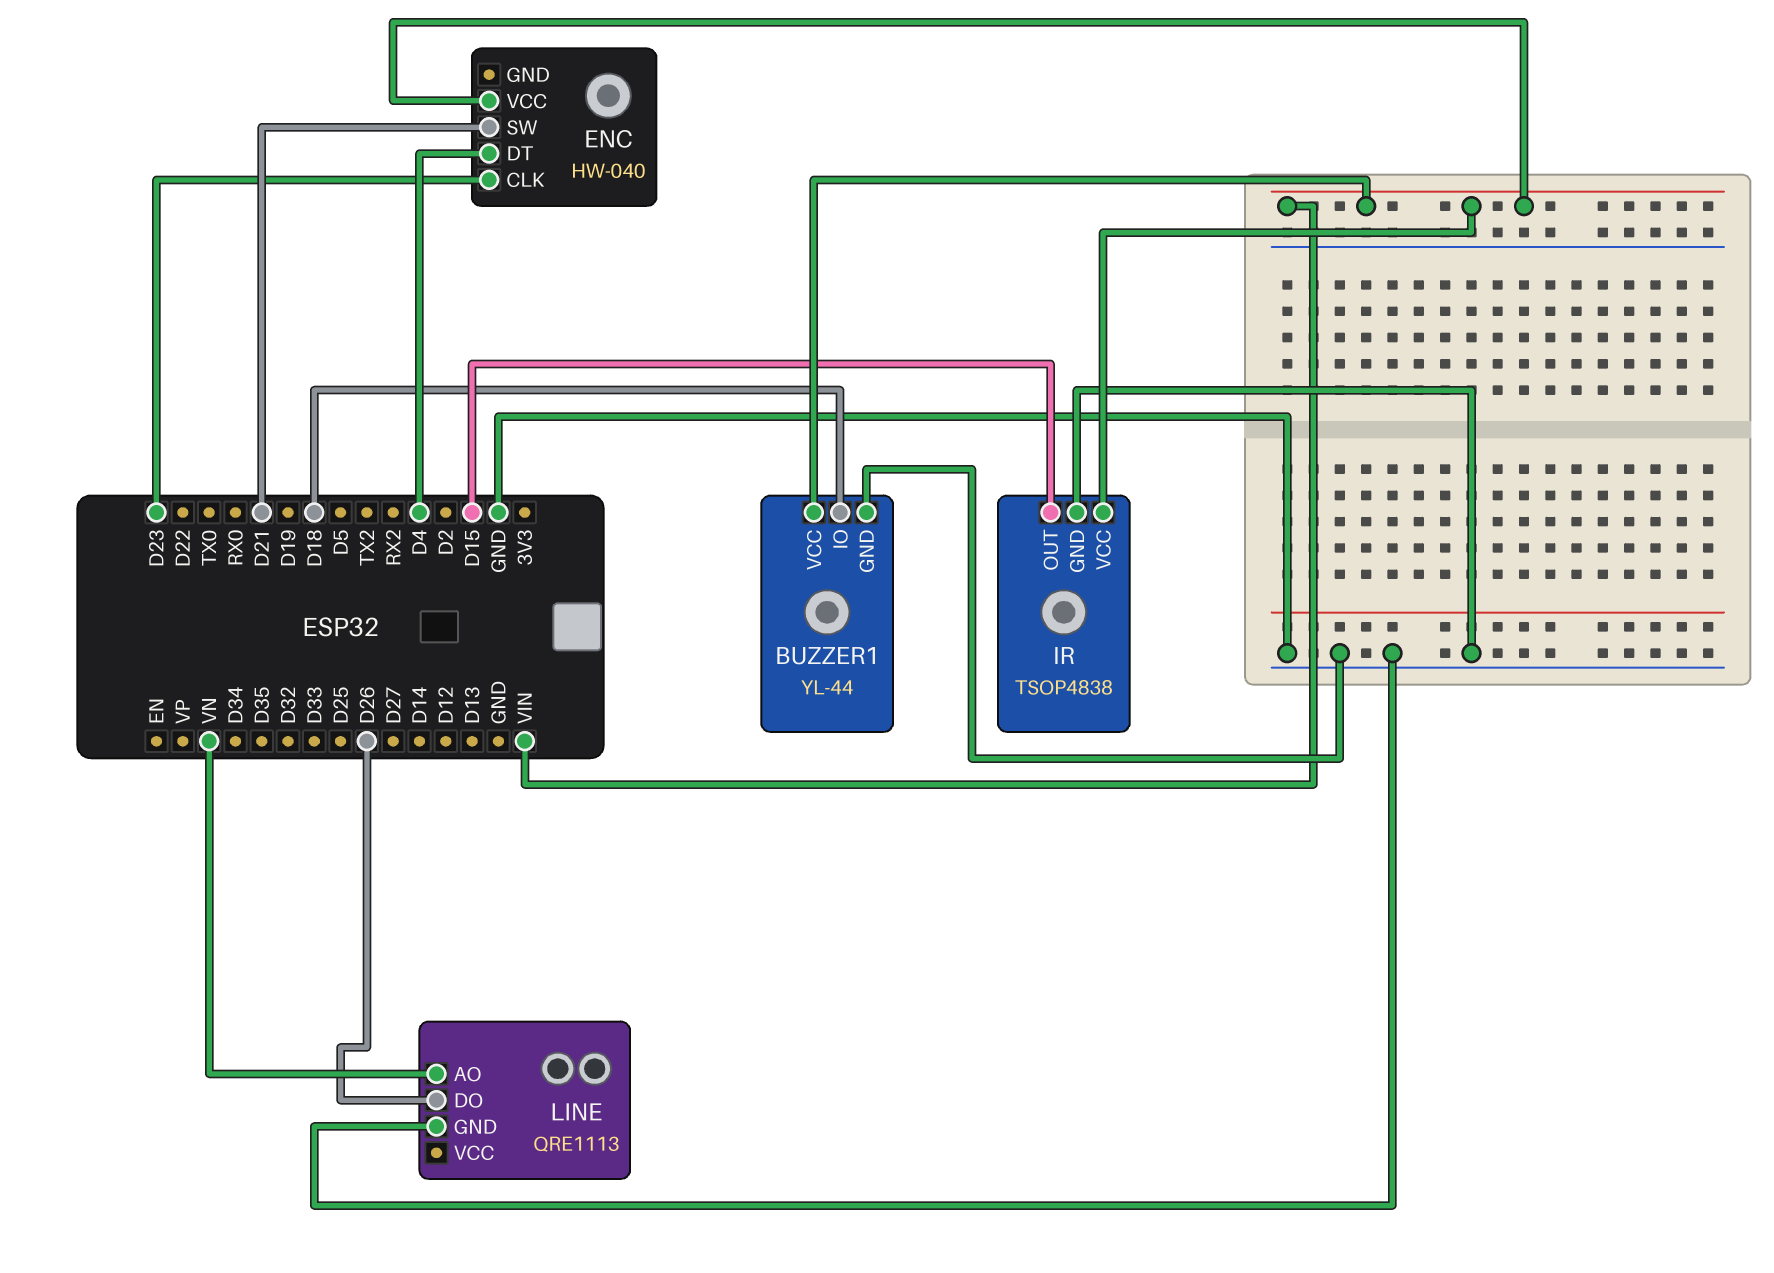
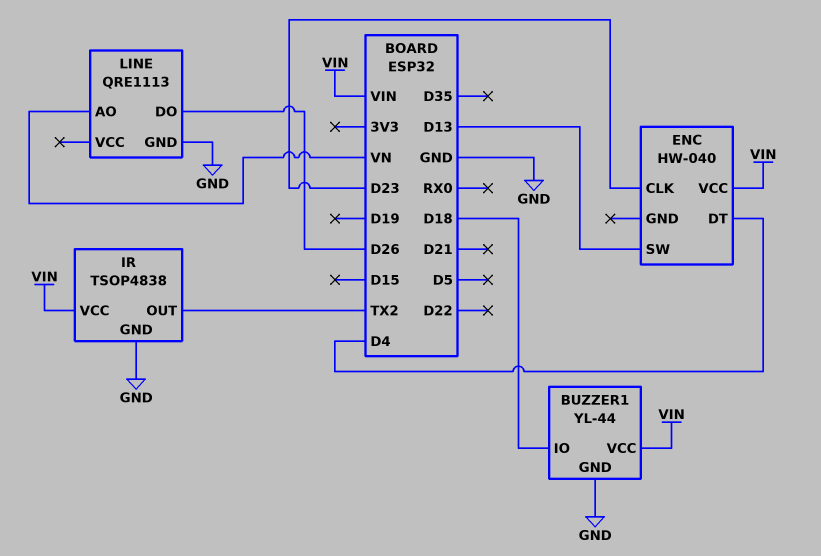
ENC pin SW: D21 -> D13
IR pin OUT: D15 -> TX2

